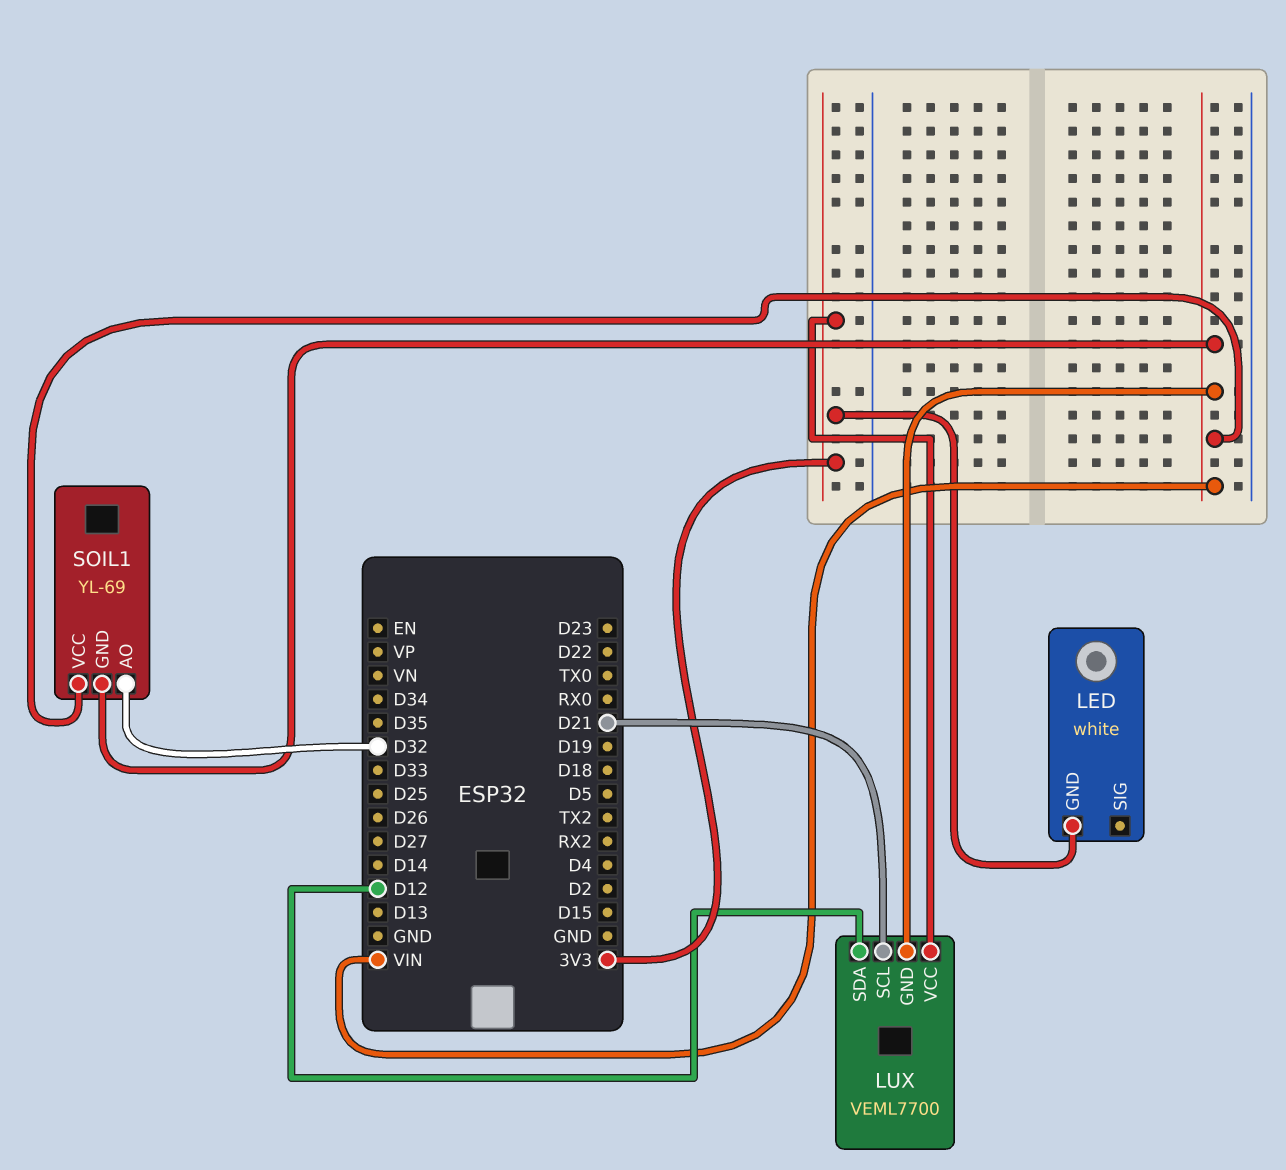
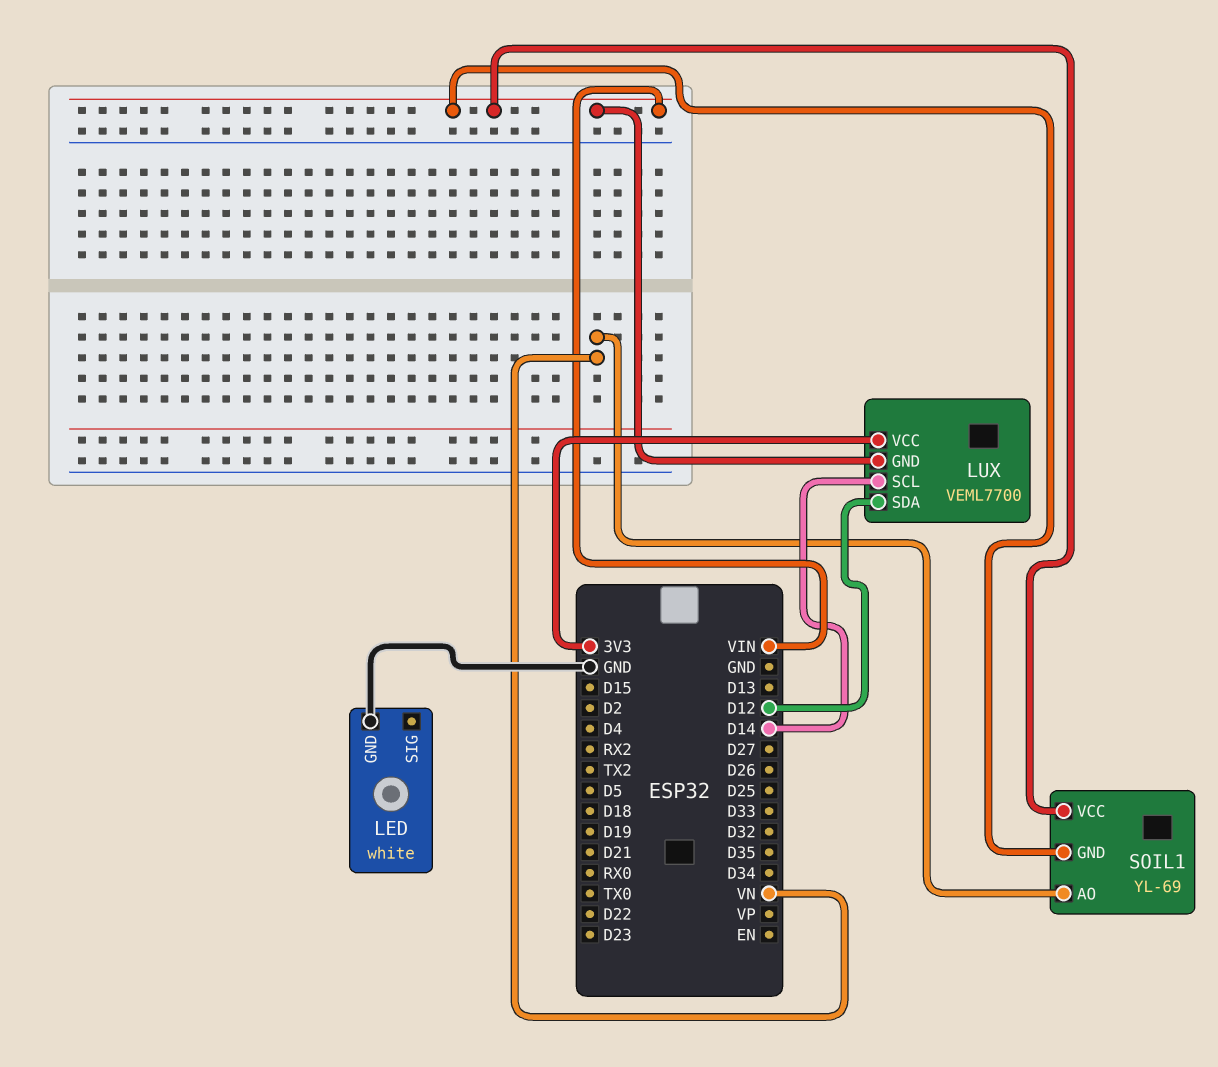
LED pin GND: 3V3 -> GND
LUX pin SCL: D21 -> D14
SOIL1 pin AO: D32 -> VN

